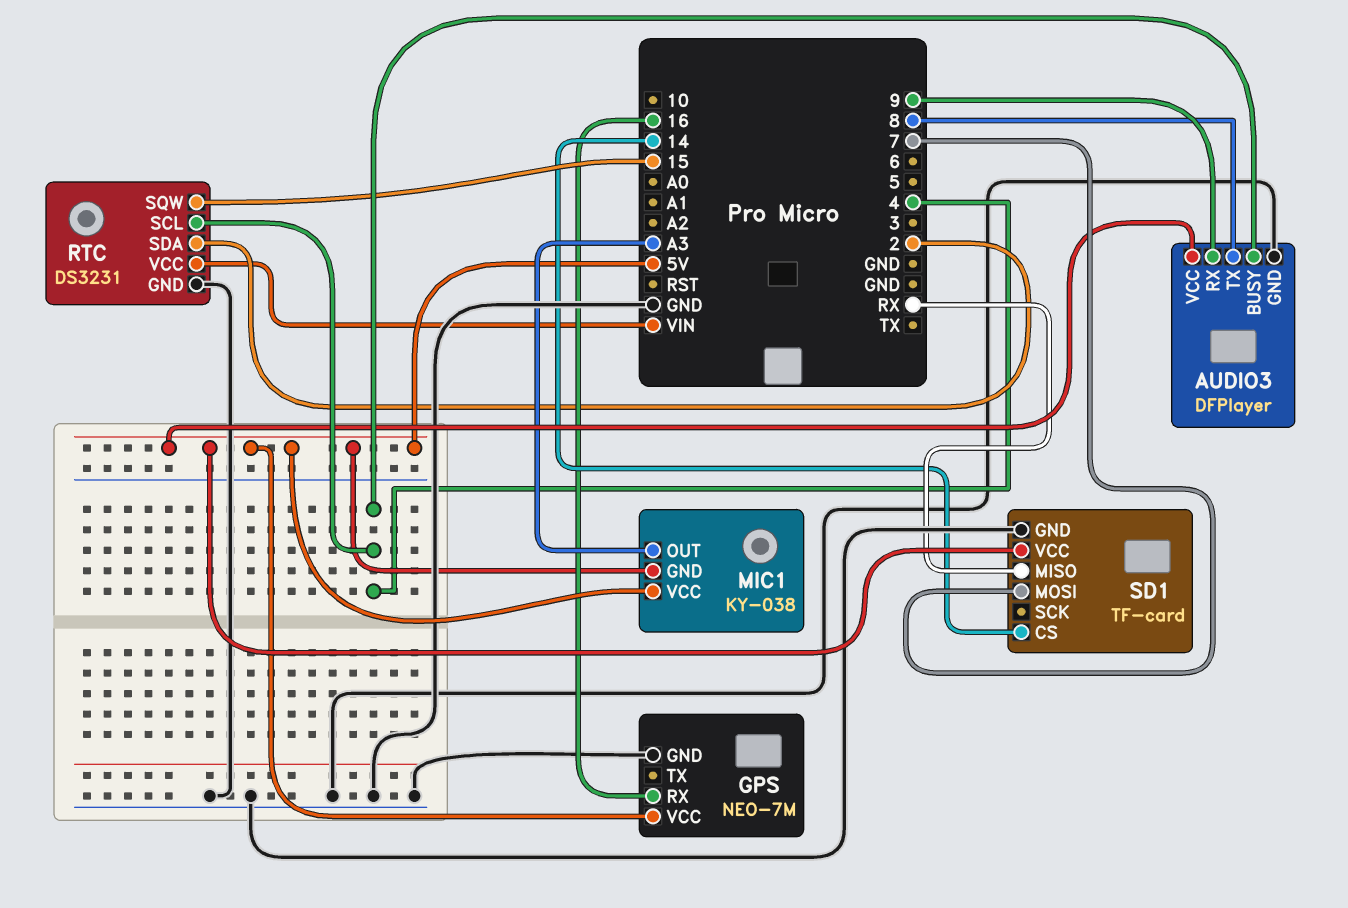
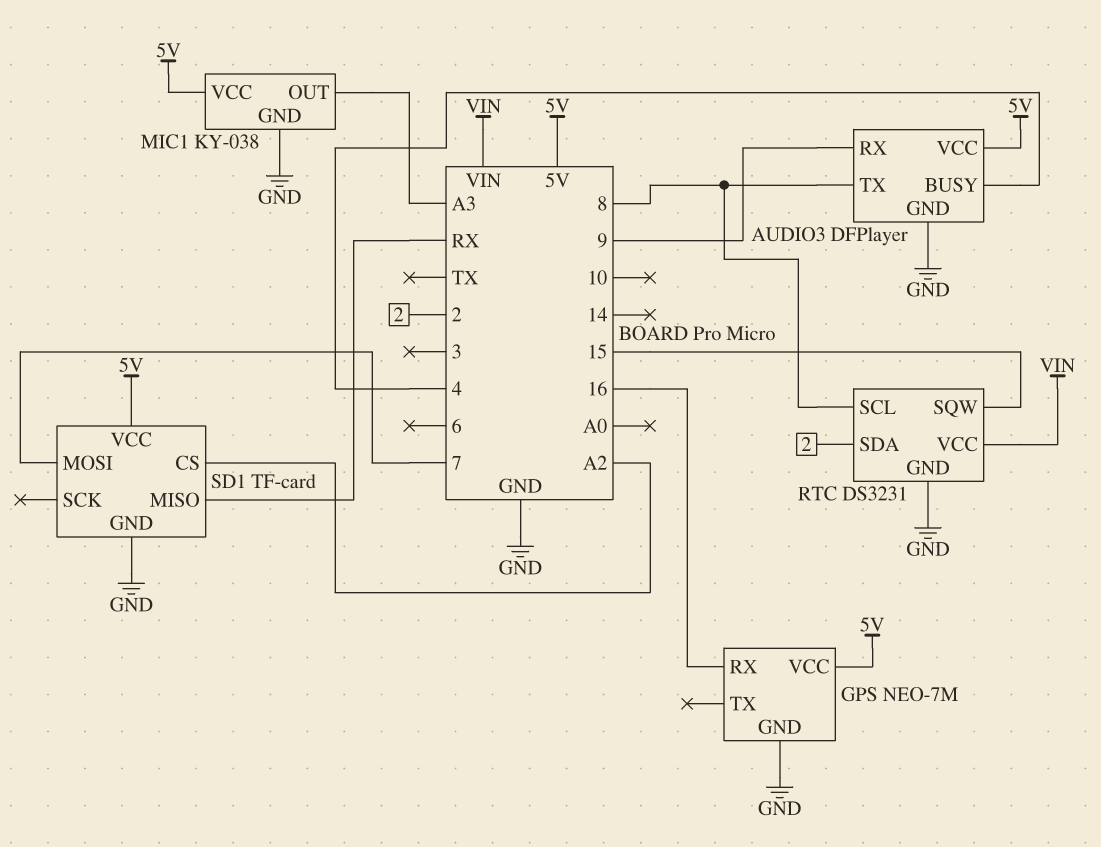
MIC1 pin GND: 5V -> GND
RTC pin SCL: 4 -> 8
SD1 pin CS: 14 -> A2

